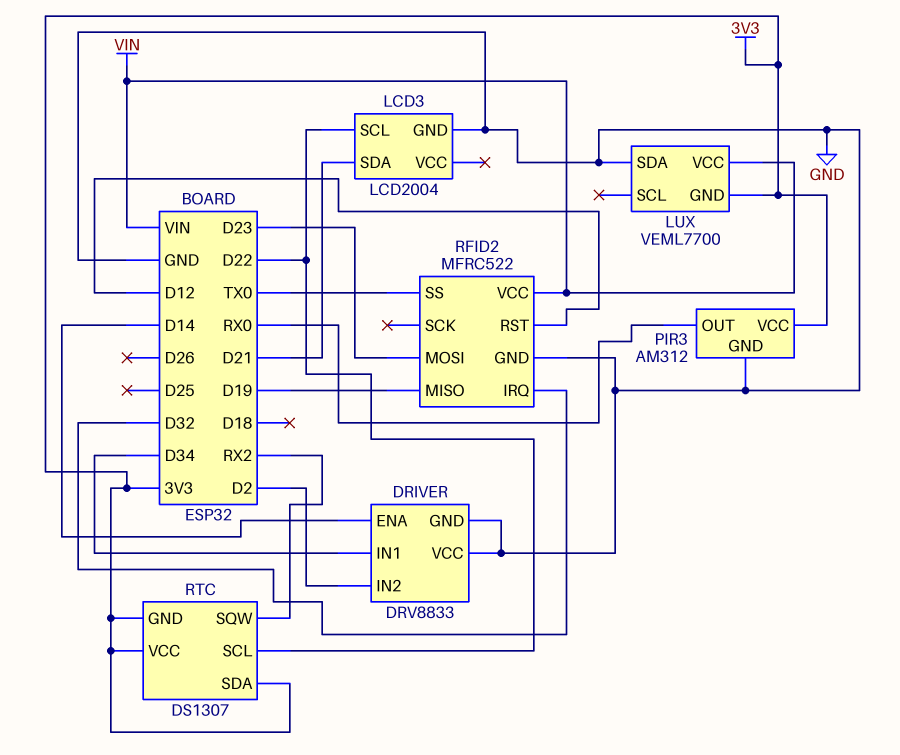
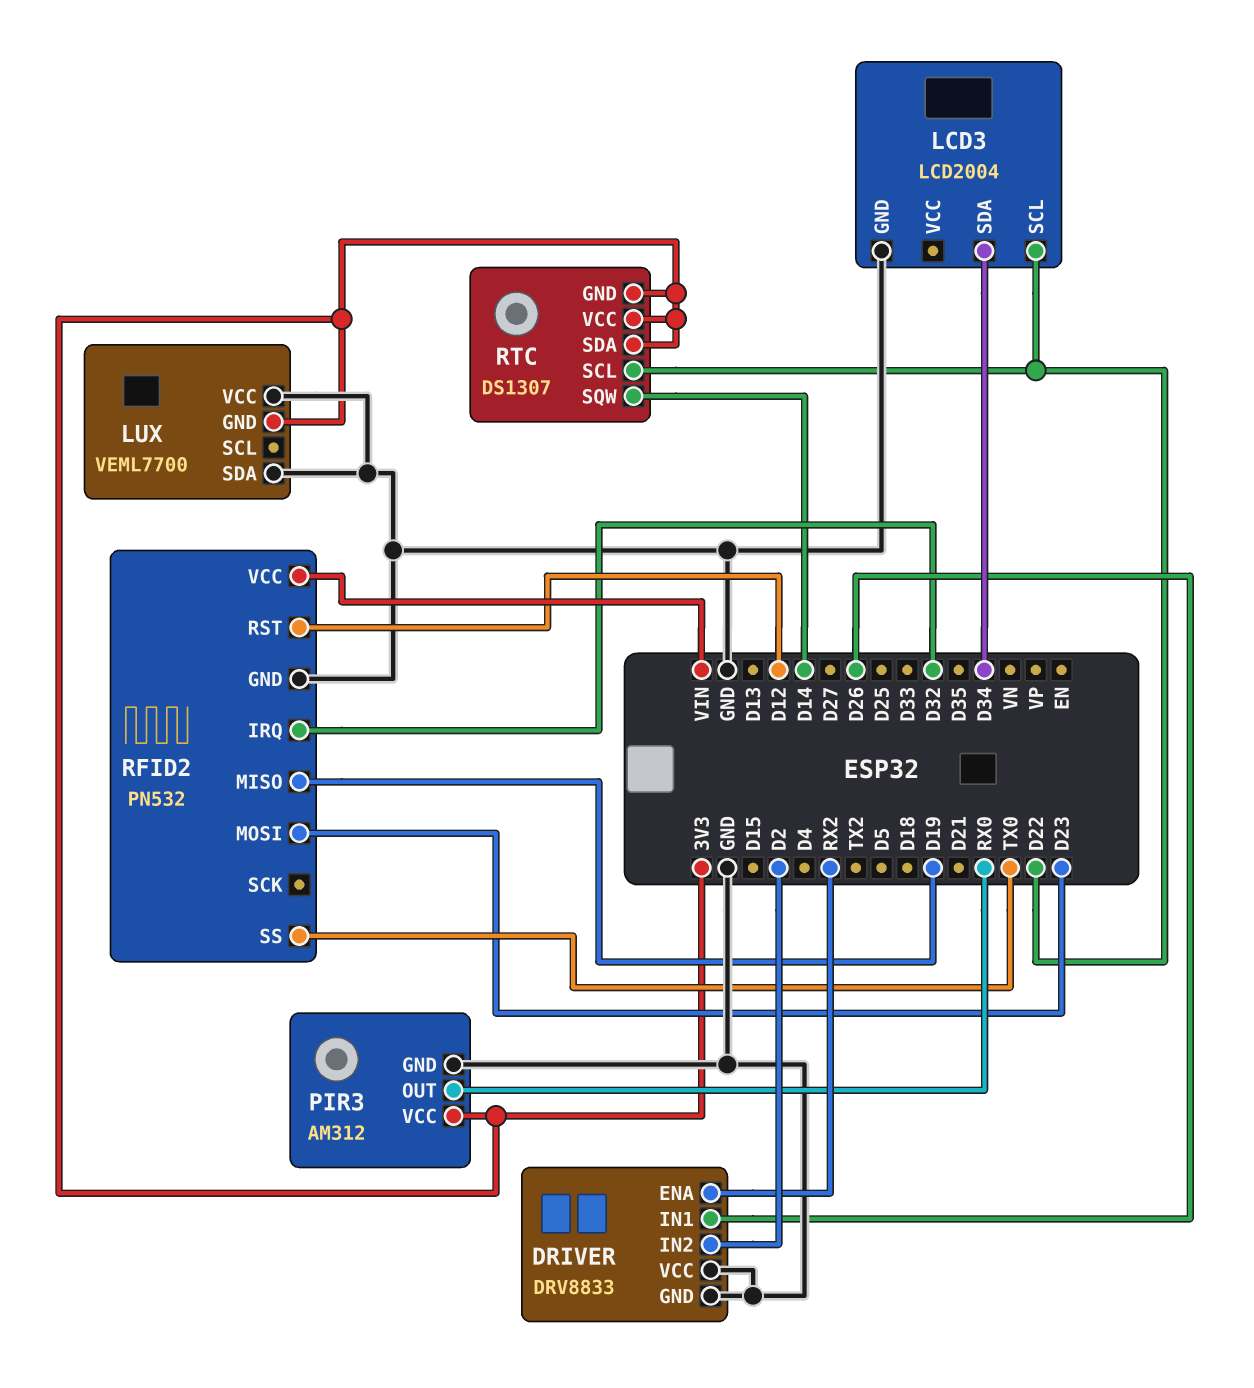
DRIVER pin ENA: D14 -> RX2
DRIVER pin IN1: D34 -> D26
LCD3 pin SDA: D21 -> D34
LUX pin VCC: VIN -> GND
RFID2: MFRC522 -> PN532
RTC pin SQW: RX2 -> D14

